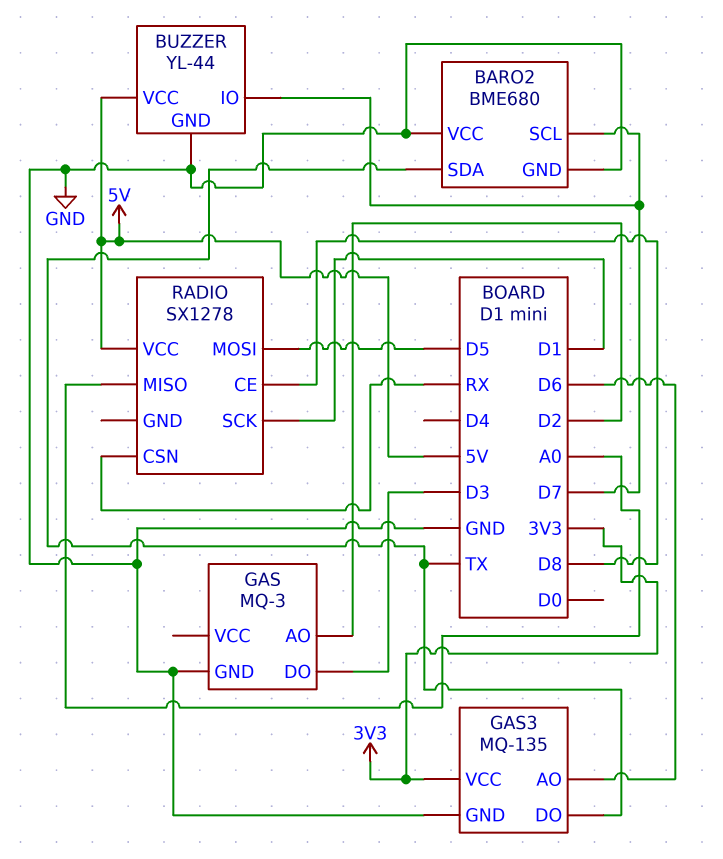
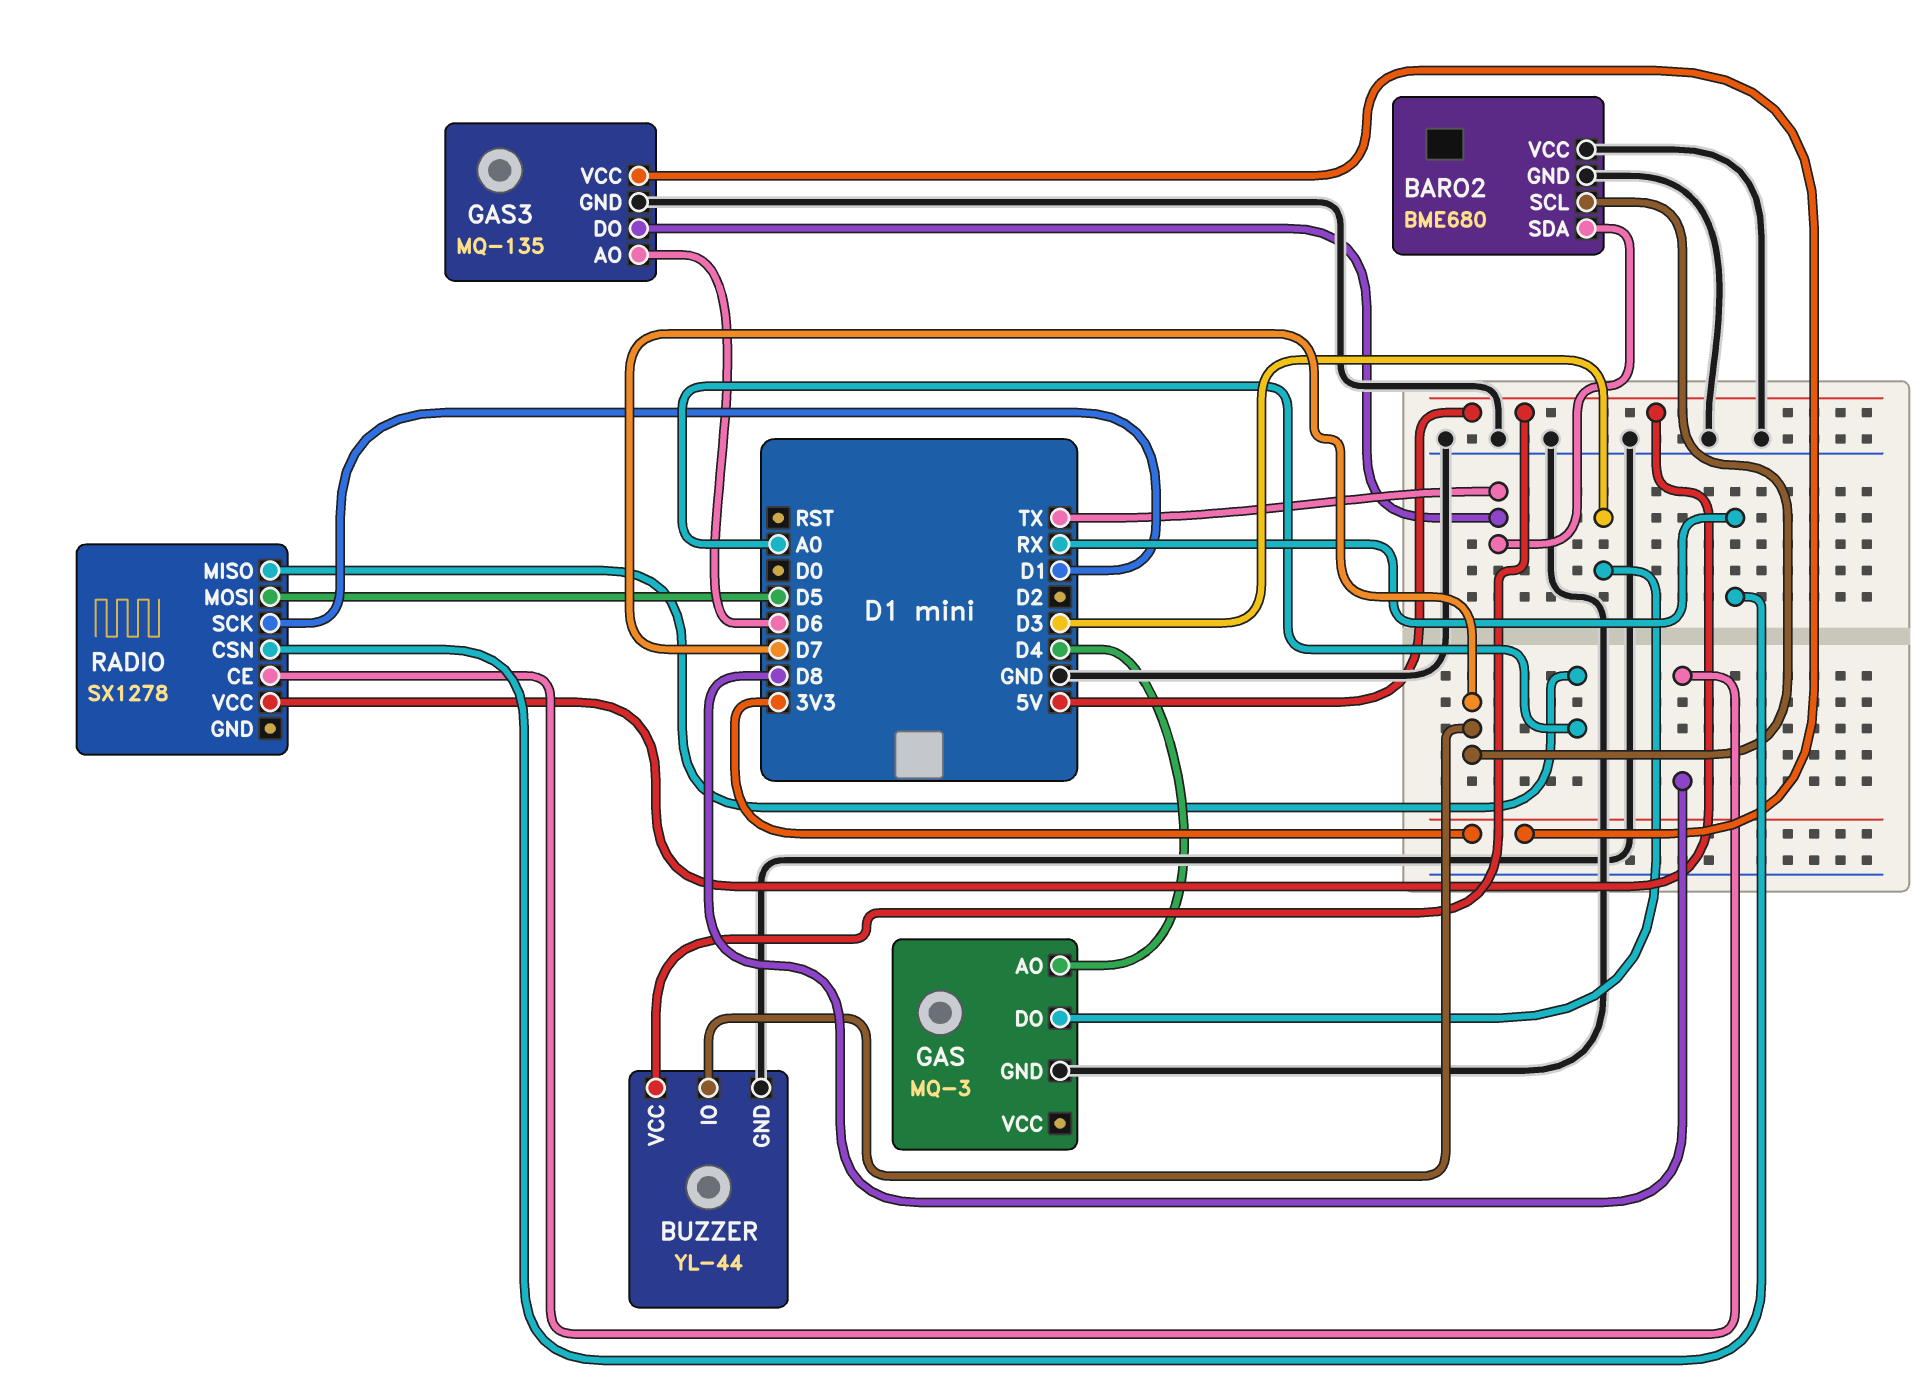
GAS pin AO: D2 -> D4

